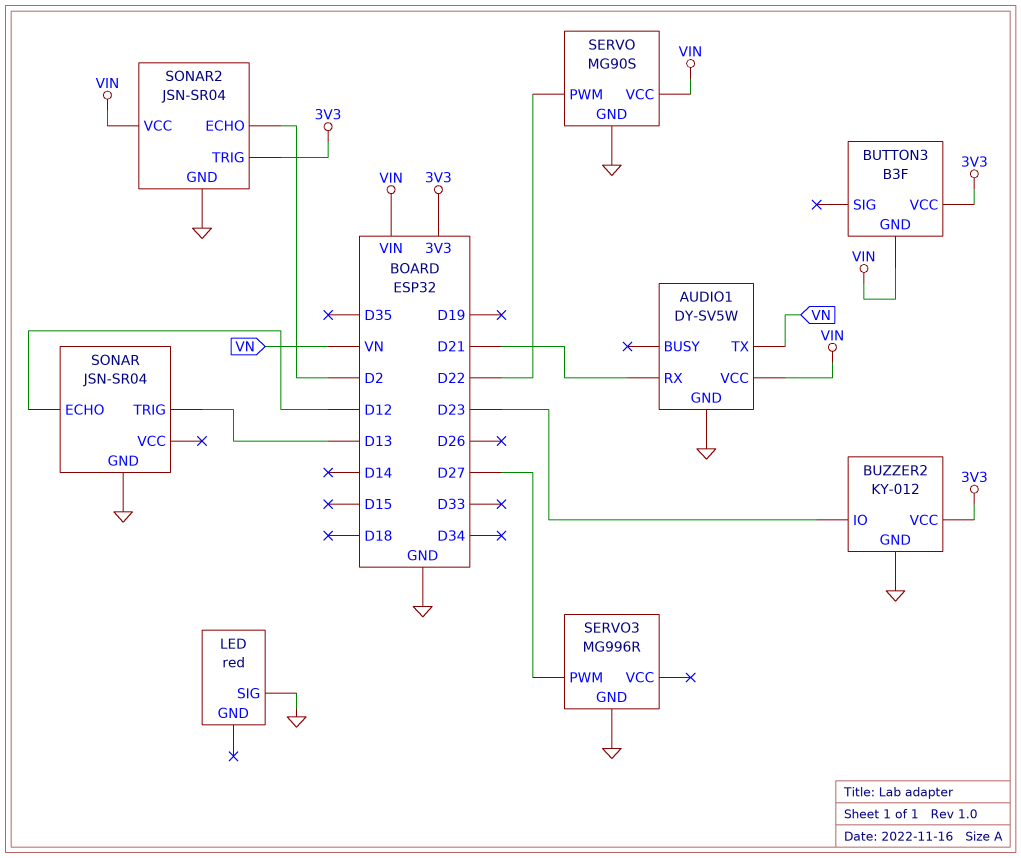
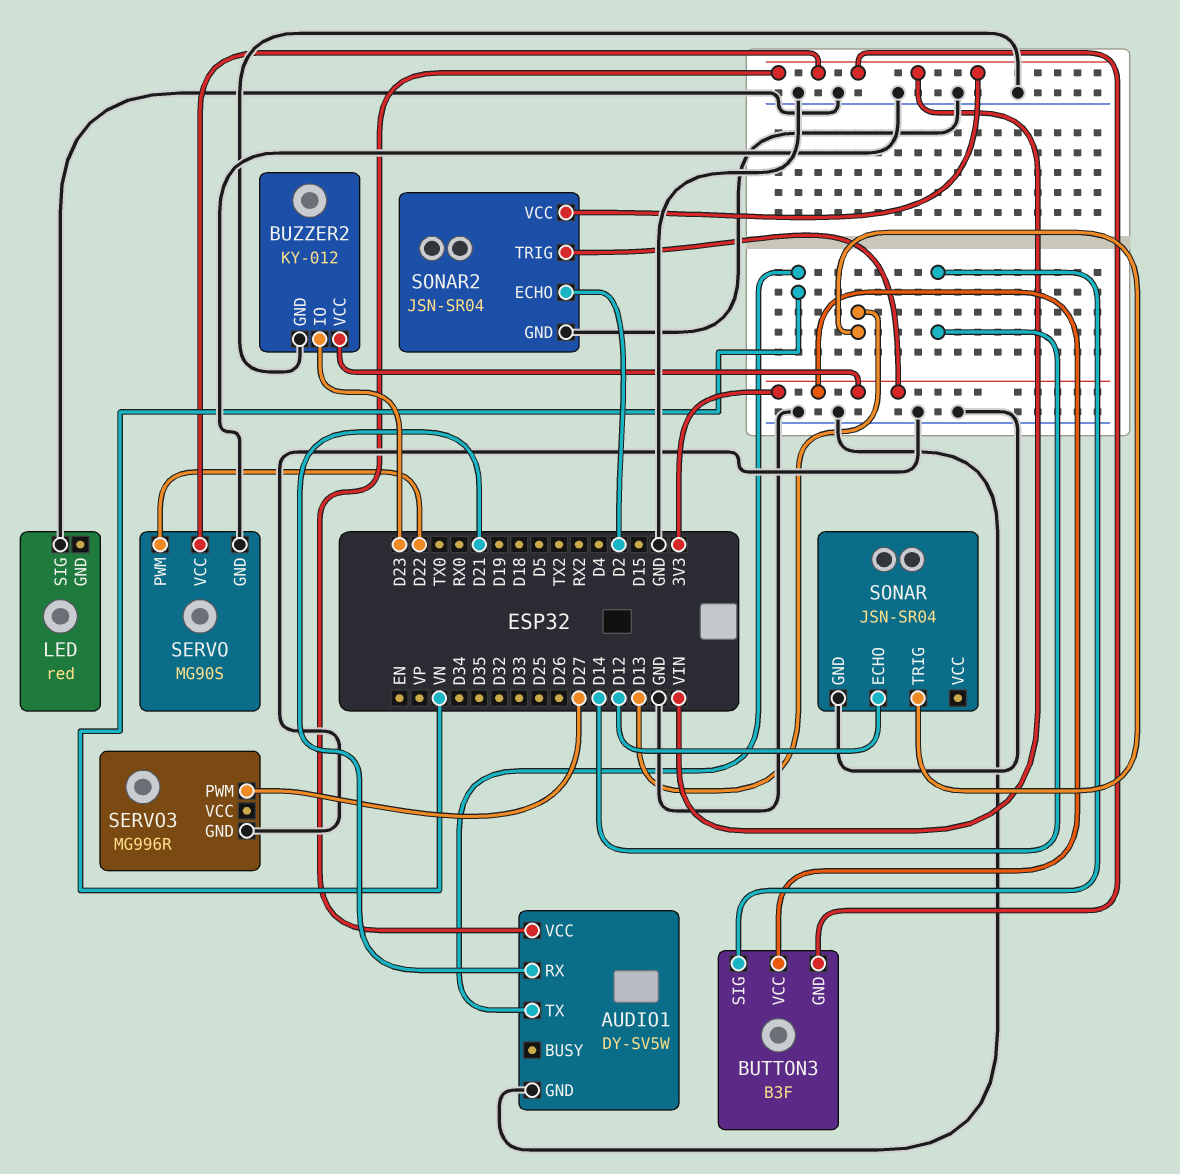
BUTTON3 pin SIG: none -> D14

